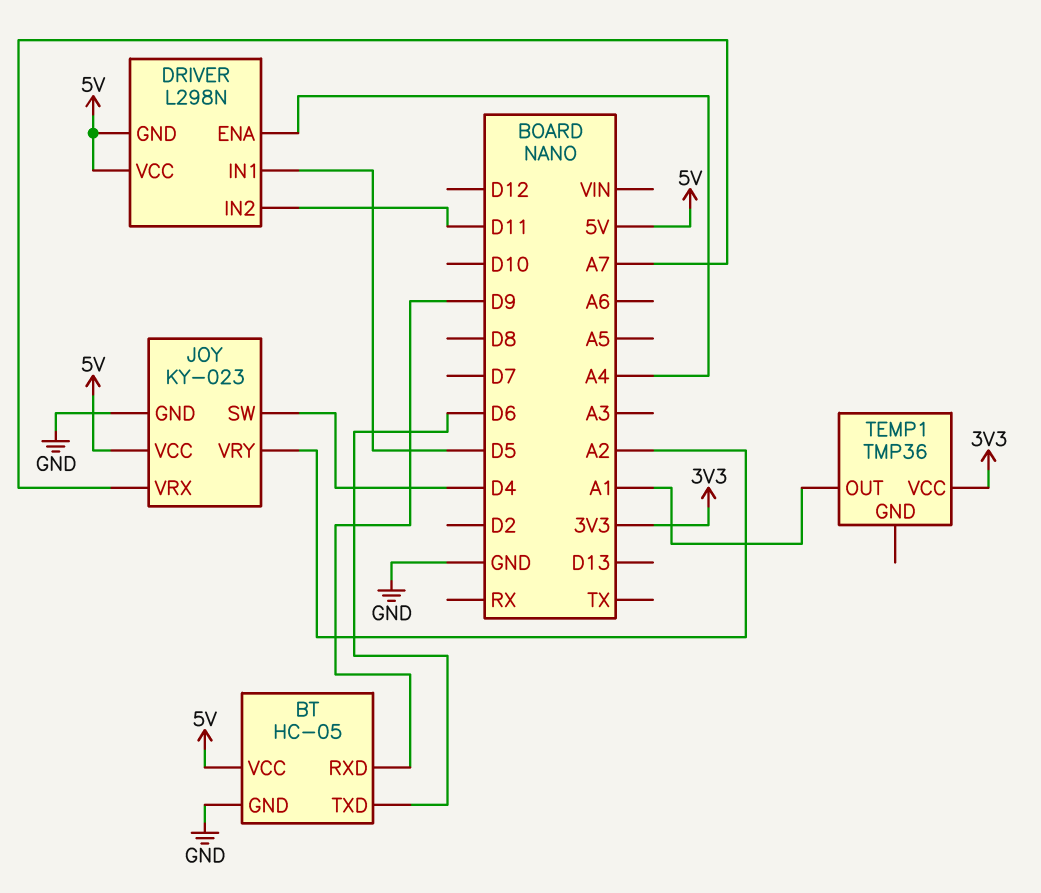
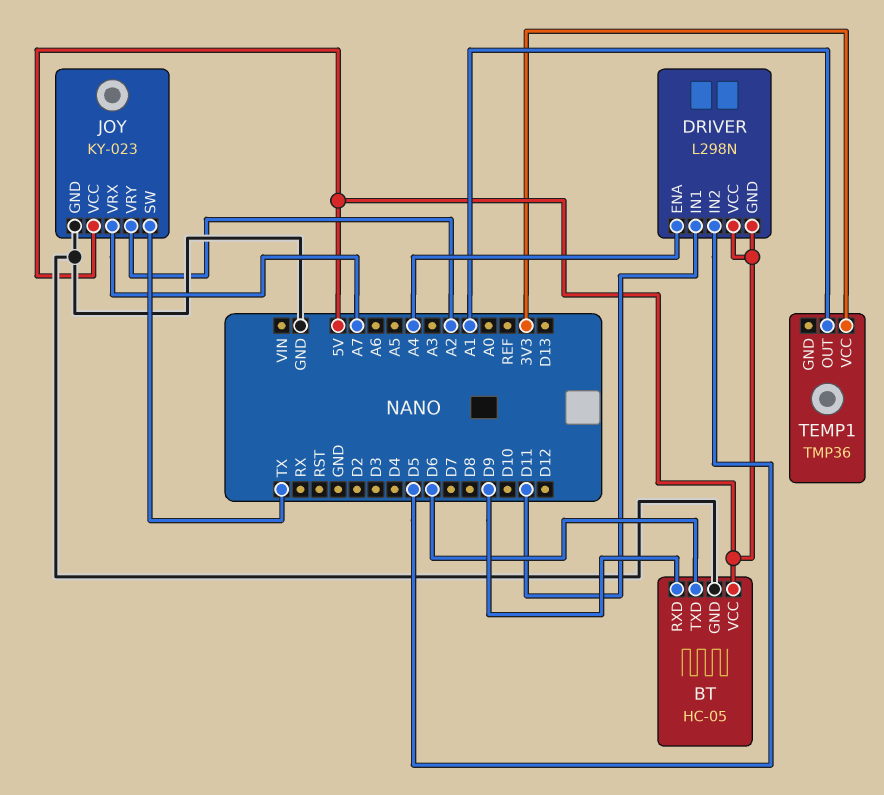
DRIVER pin IN1: D5 -> D11
DRIVER pin IN2: D11 -> D5
JOY pin SW: D4 -> TX

